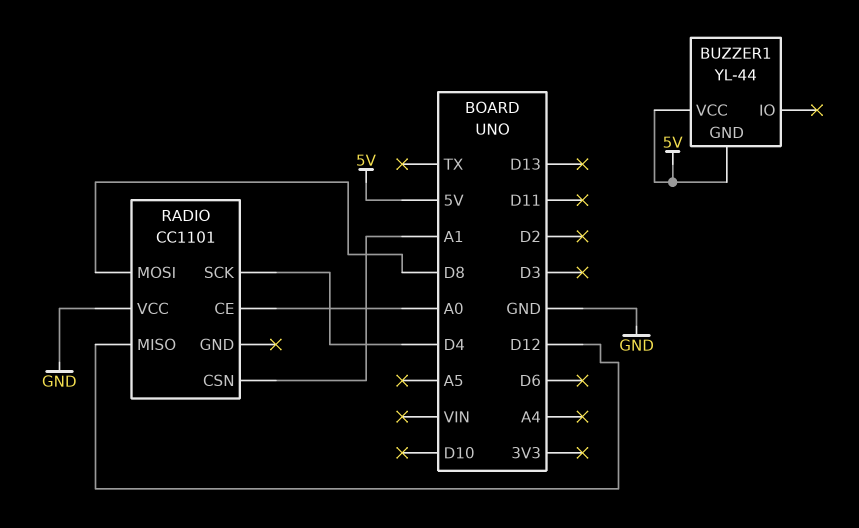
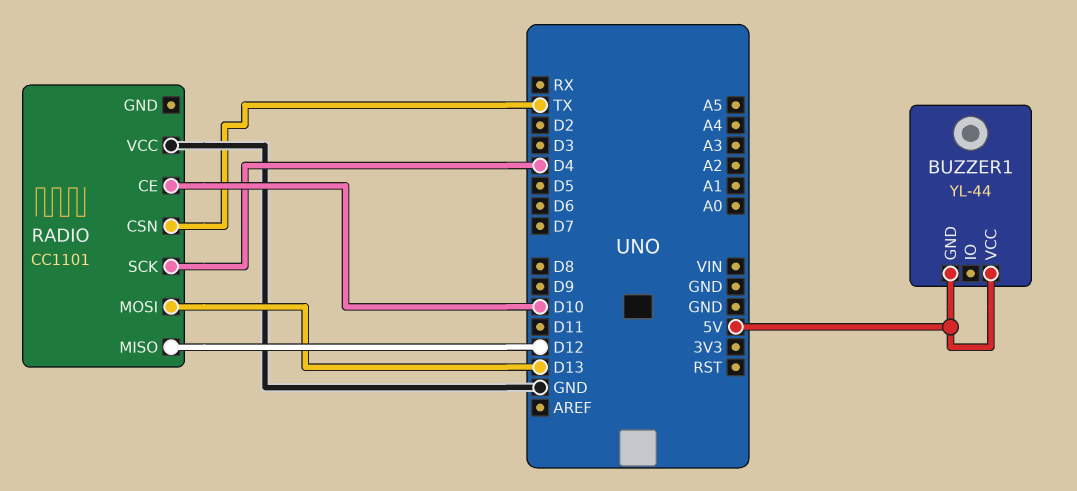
RADIO pin CE: A0 -> D10
RADIO pin CSN: A1 -> TX
RADIO pin MOSI: D8 -> D13

